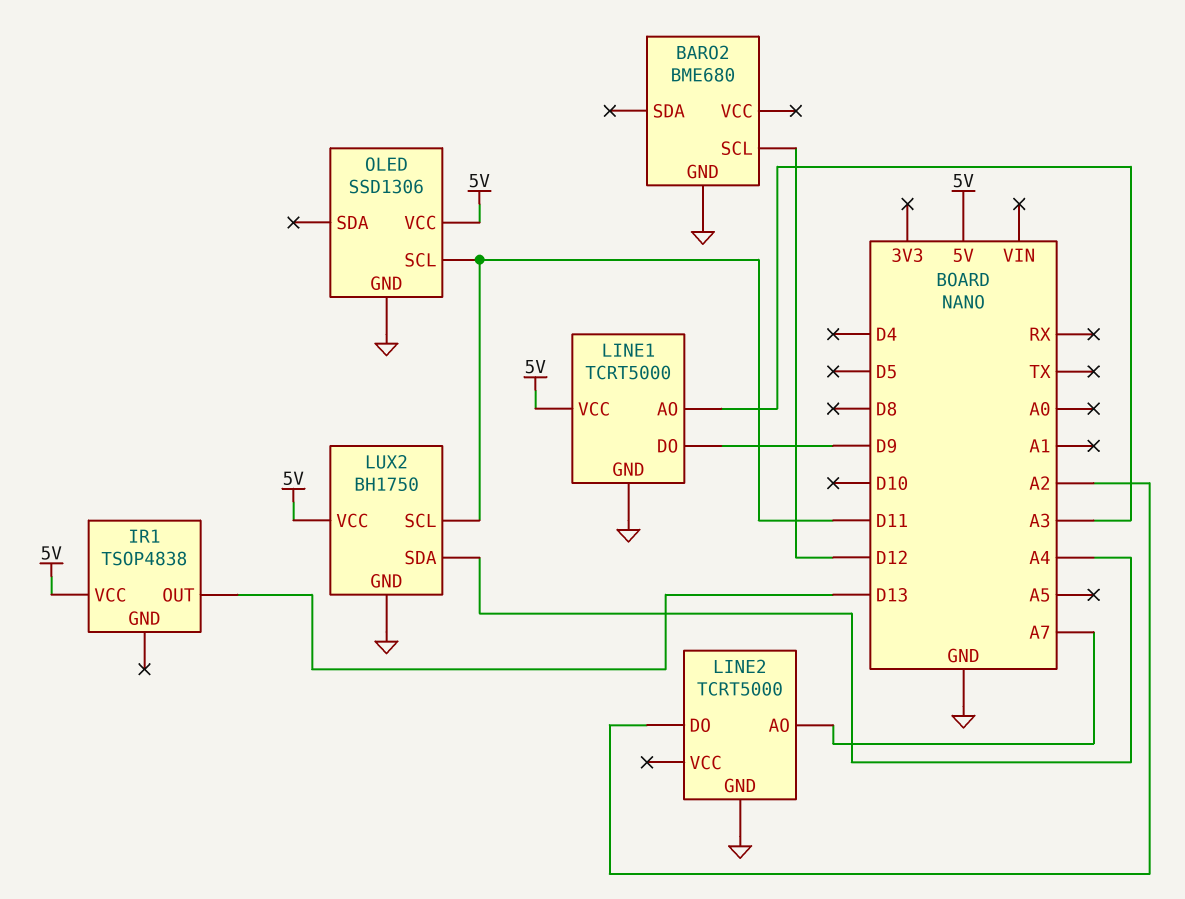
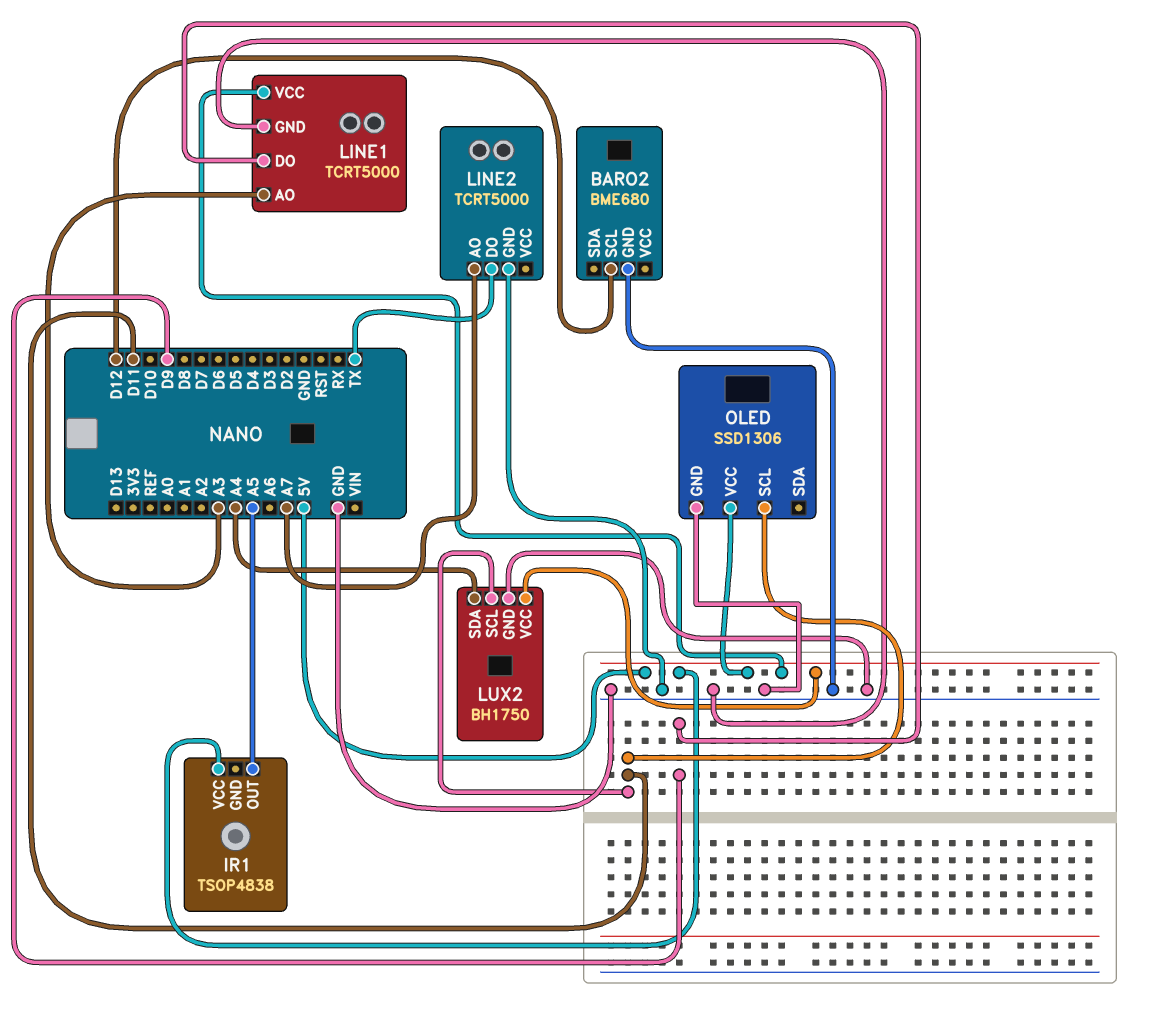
IR1 pin OUT: D13 -> A5
LINE2 pin DO: A2 -> TX

